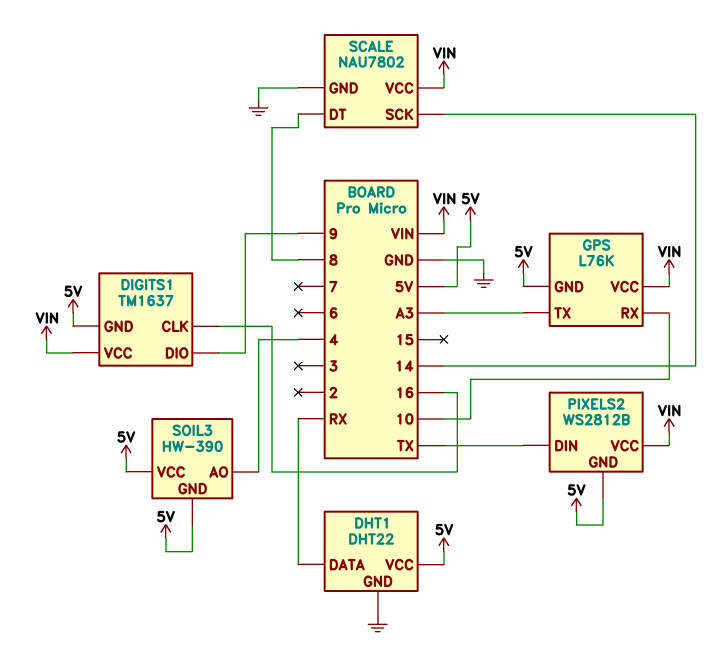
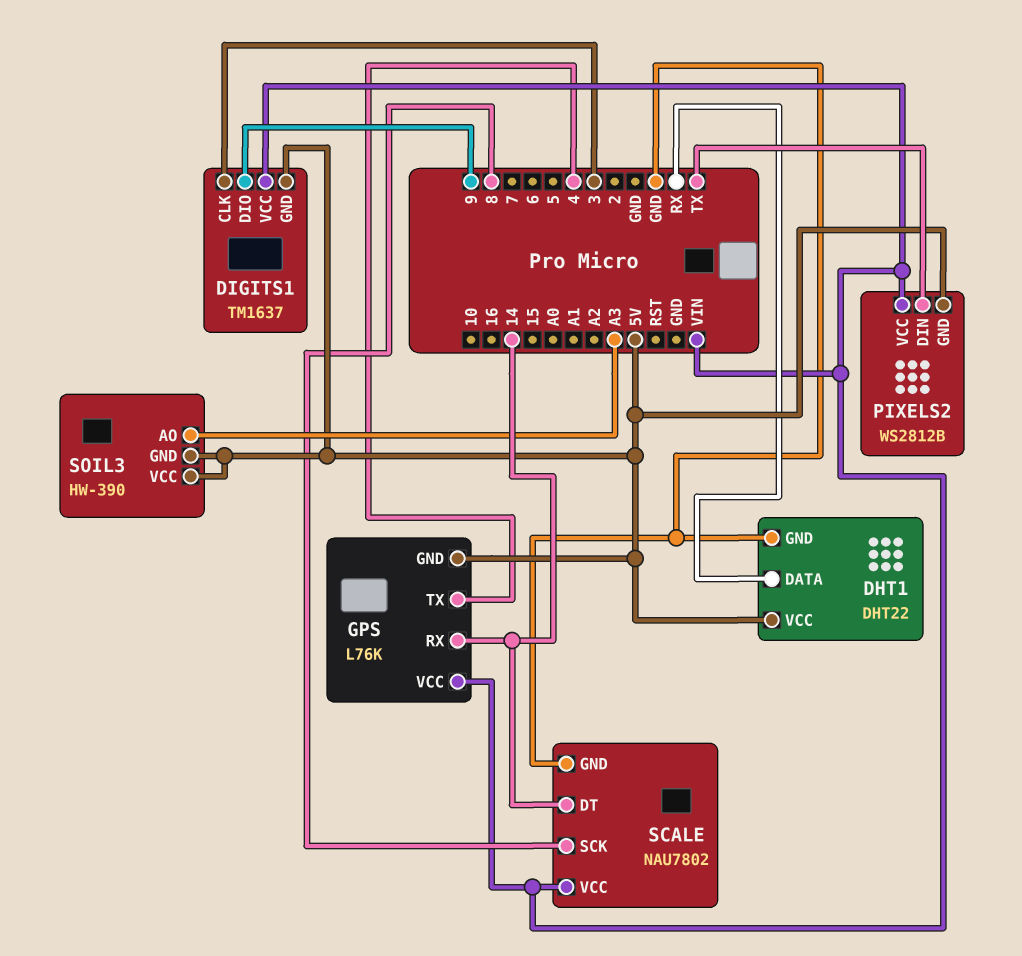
DIGITS1 pin CLK: 16 -> 3
GPS pin RX: 10 -> 14
GPS pin TX: A3 -> 4
SCALE pin DT: 8 -> 14
SCALE pin SCK: 14 -> 8
SOIL3 pin AO: 4 -> A3

